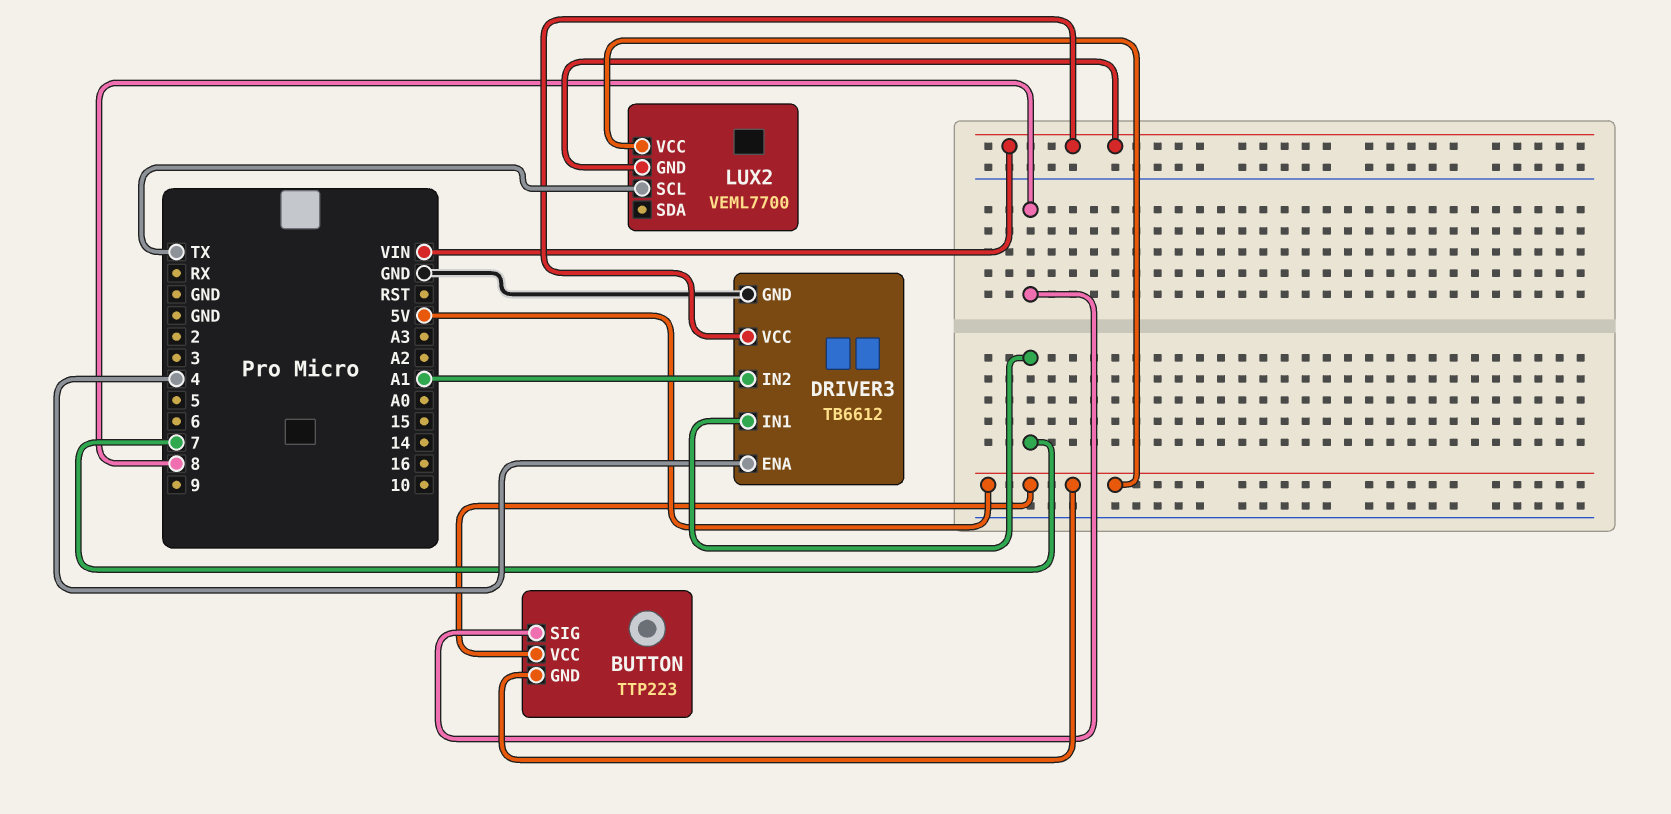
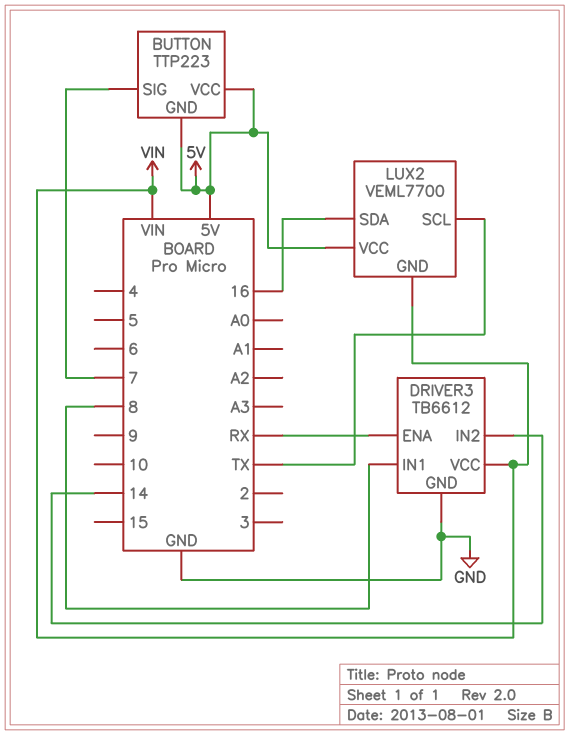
BUTTON pin SIG: 8 -> 7
DRIVER3 pin ENA: 4 -> RX
DRIVER3 pin IN1: 7 -> 8
DRIVER3 pin IN2: A1 -> 14
LUX2 pin SDA: none -> 16

